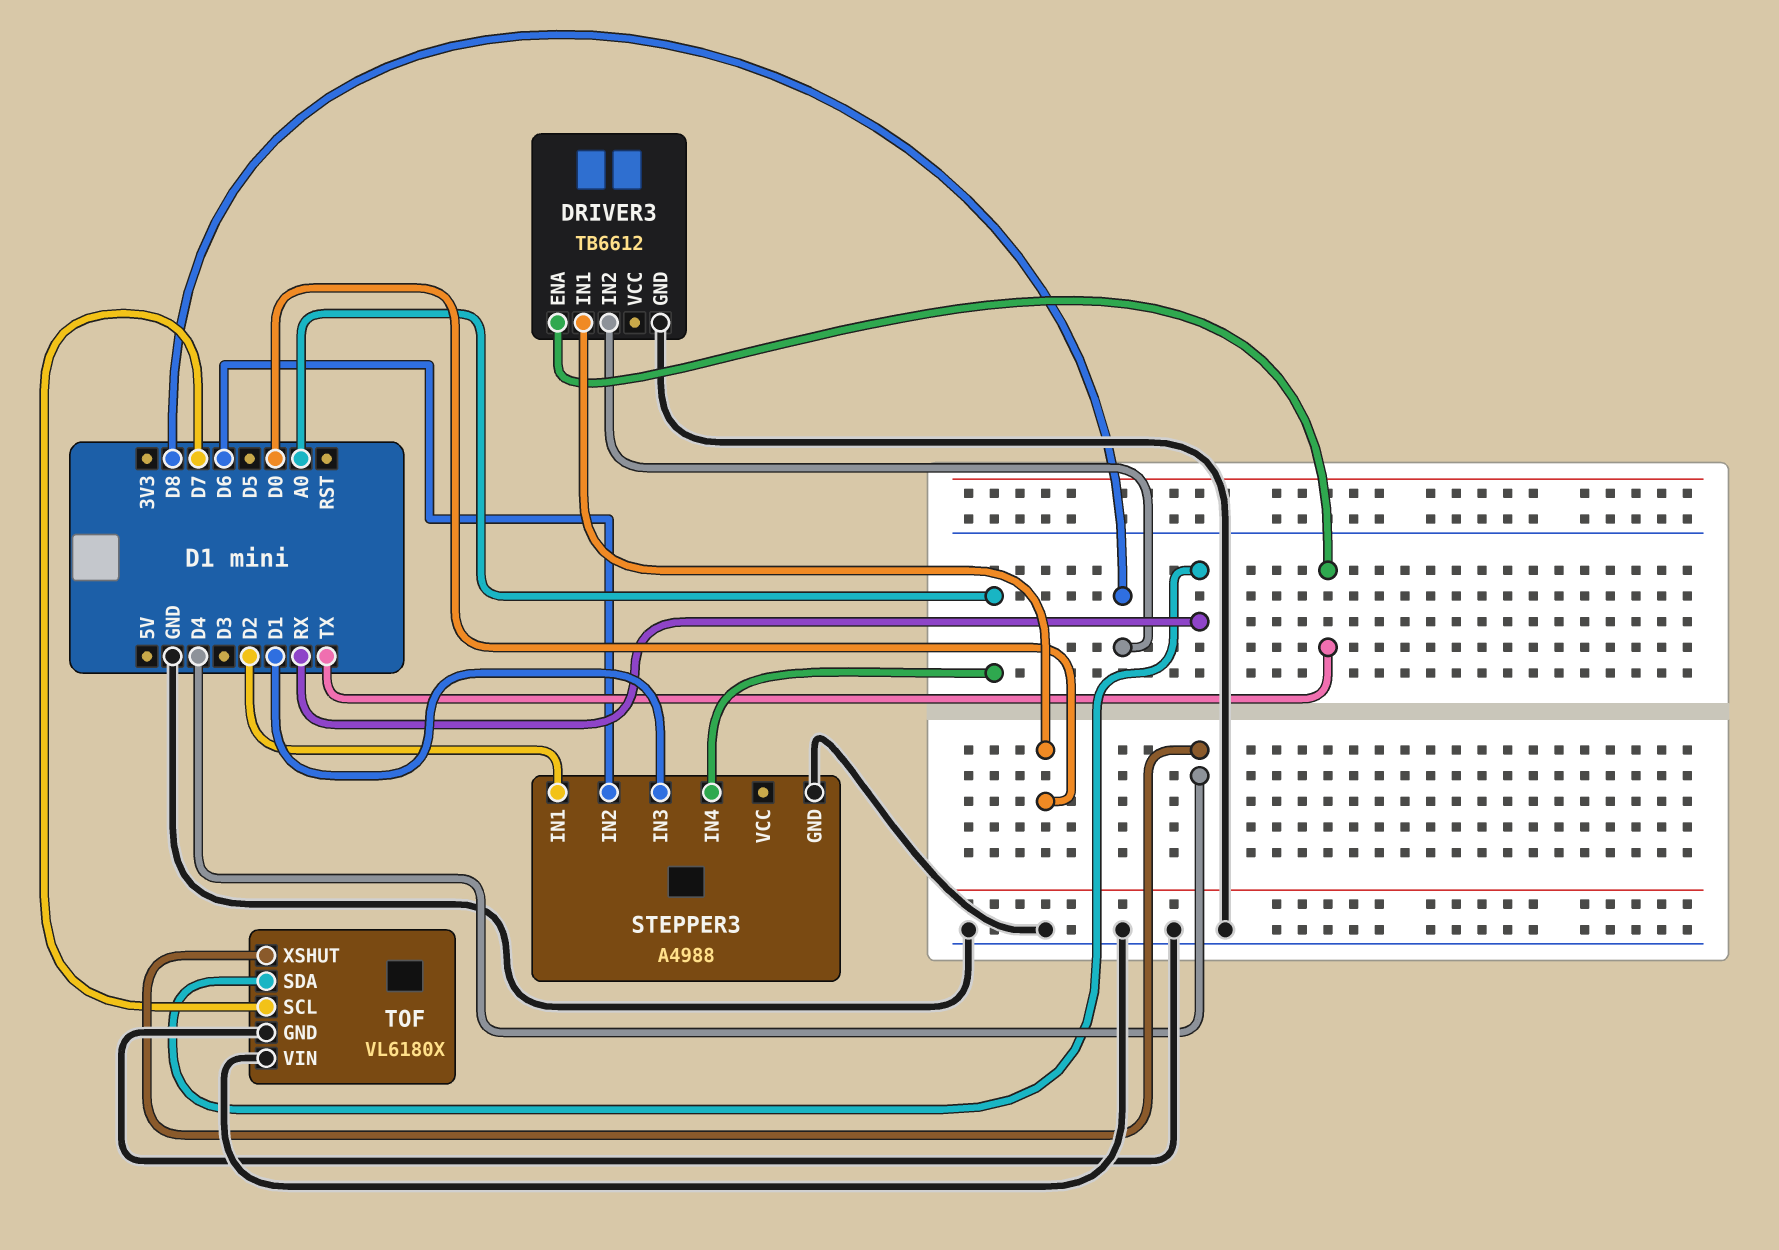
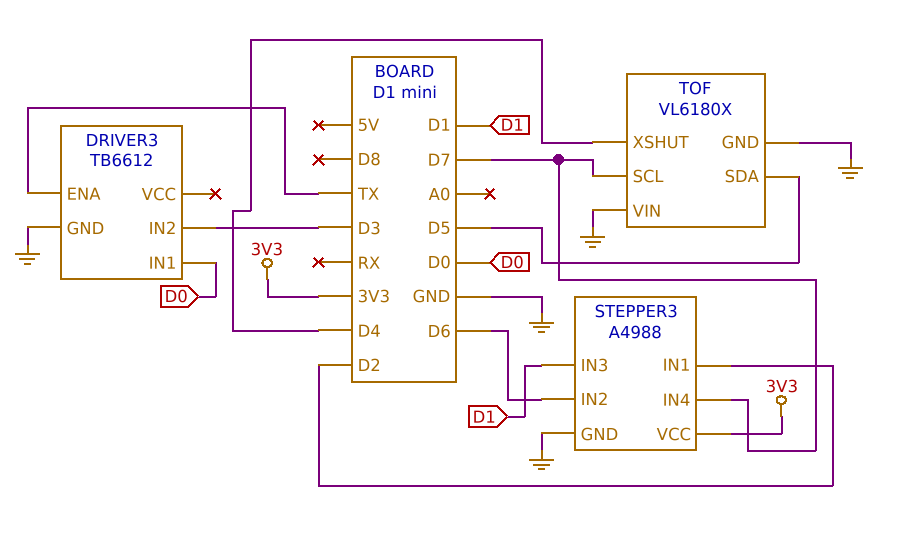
DRIVER3 pin IN2: D8 -> D3
STEPPER3 pin IN4: A0 -> D7
STEPPER3 pin VCC: none -> 3V3
TOF pin SDA: RX -> D5

